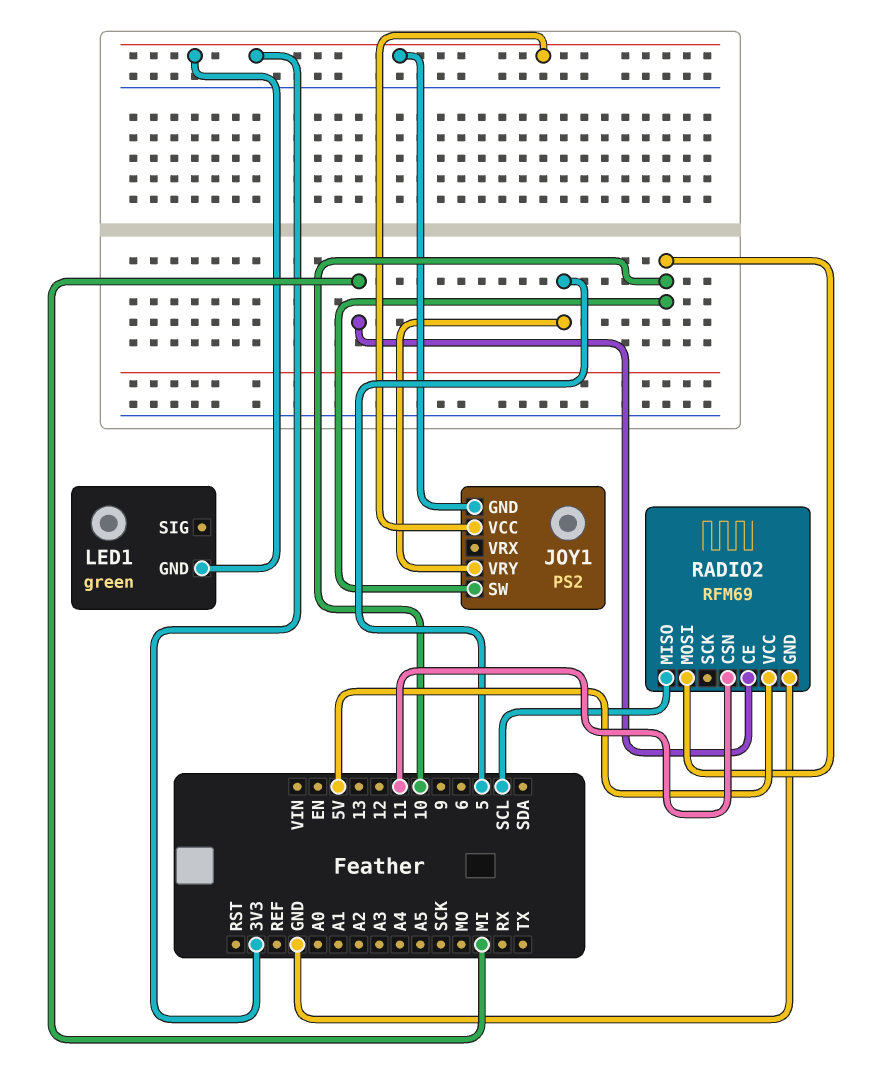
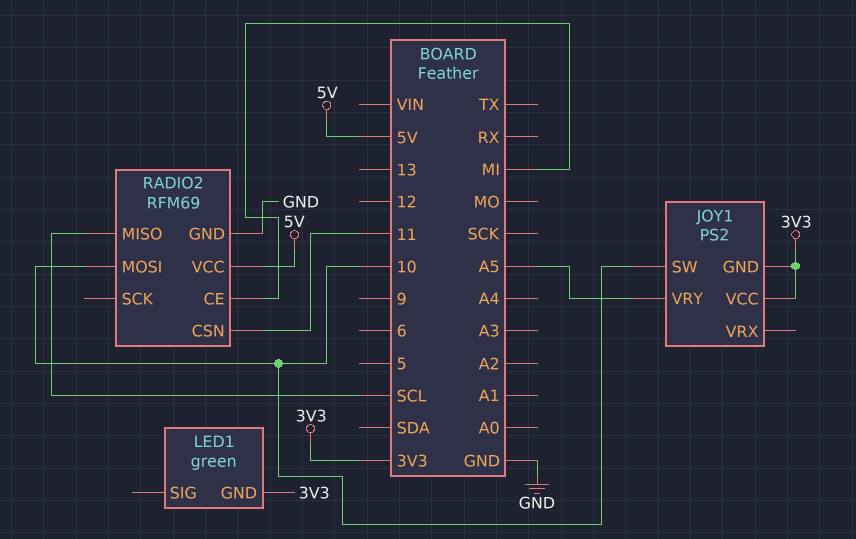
JOY1 pin VRY: 5 -> A5

